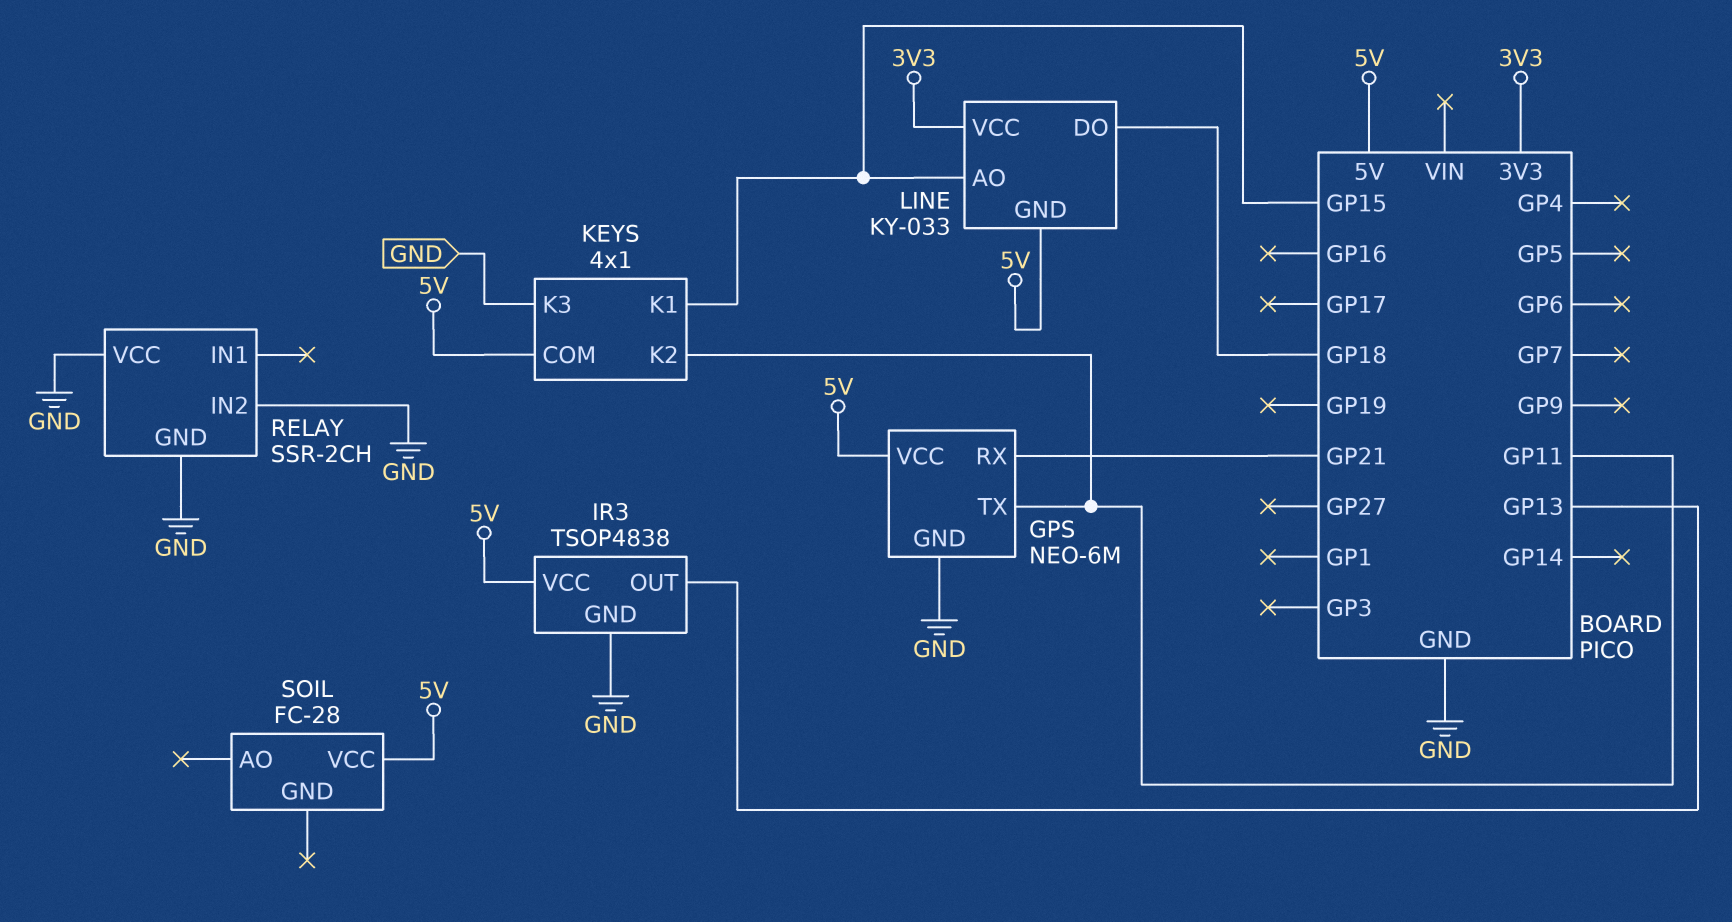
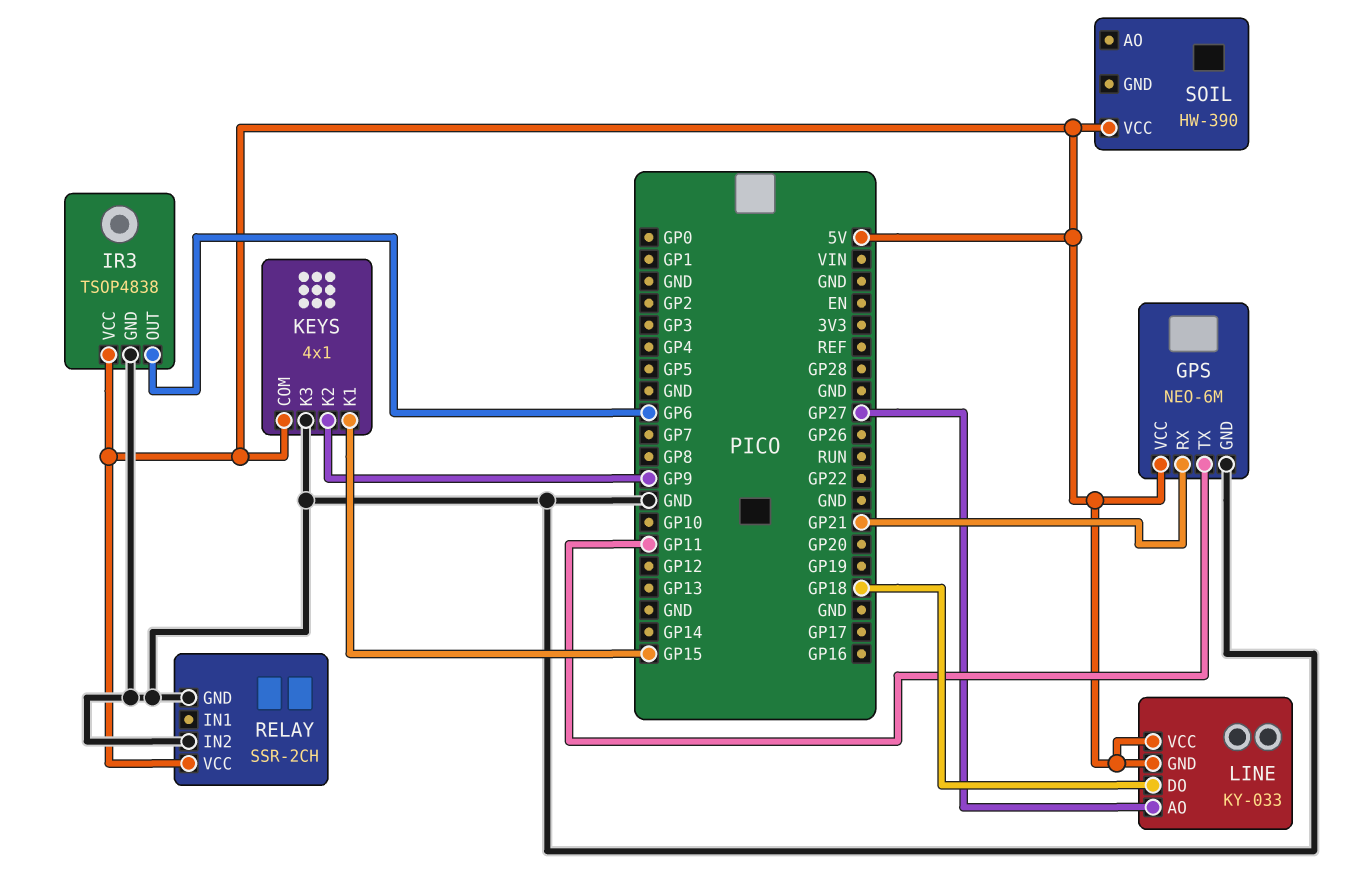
IR3 pin OUT: GP13 -> GP6
KEYS pin K2: GP11 -> GP9
LINE pin AO: GP15 -> GP27
LINE pin VCC: 3V3 -> 5V
RELAY pin VCC: GND -> 5V
SOIL: FC-28 -> HW-390

